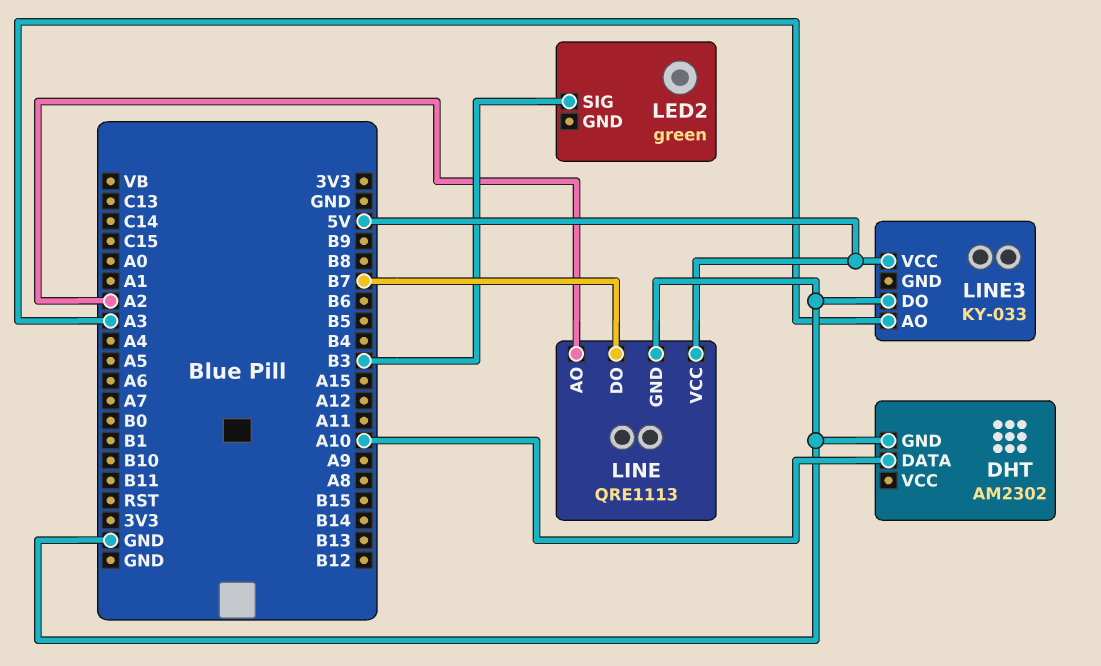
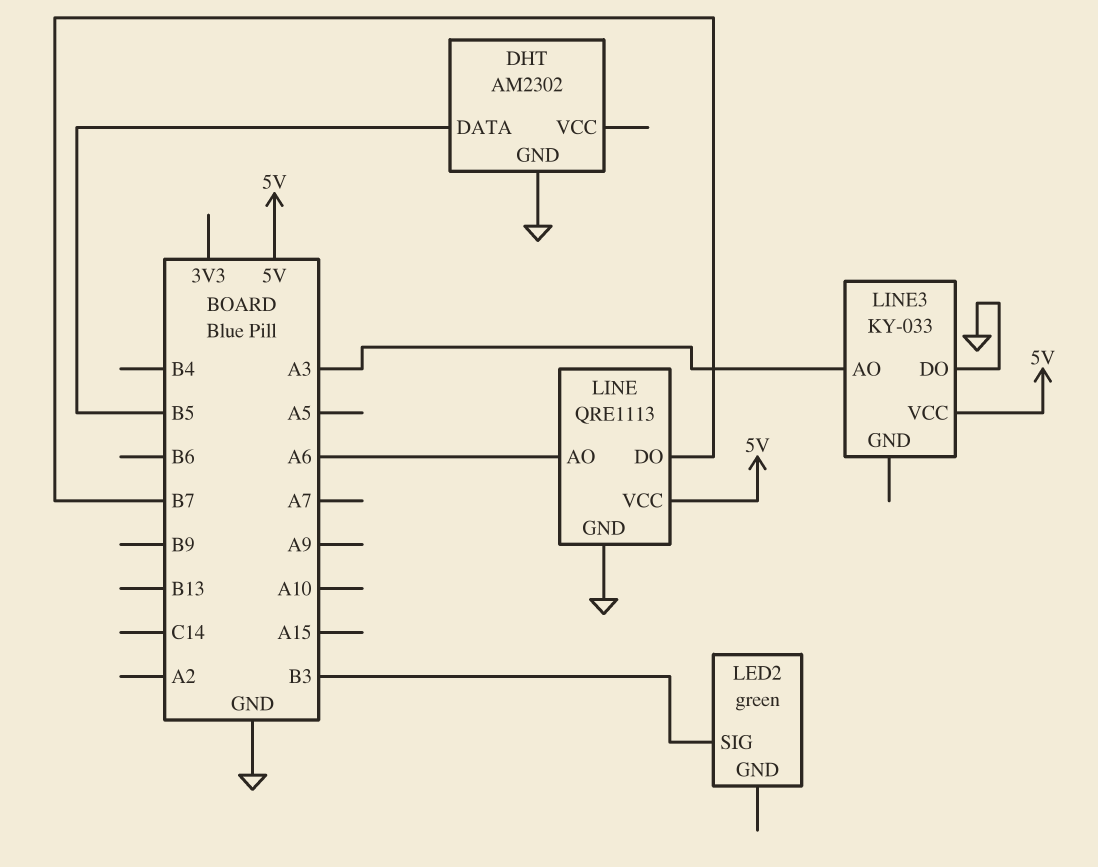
DHT pin DATA: A10 -> B5
LINE pin AO: A2 -> A6

